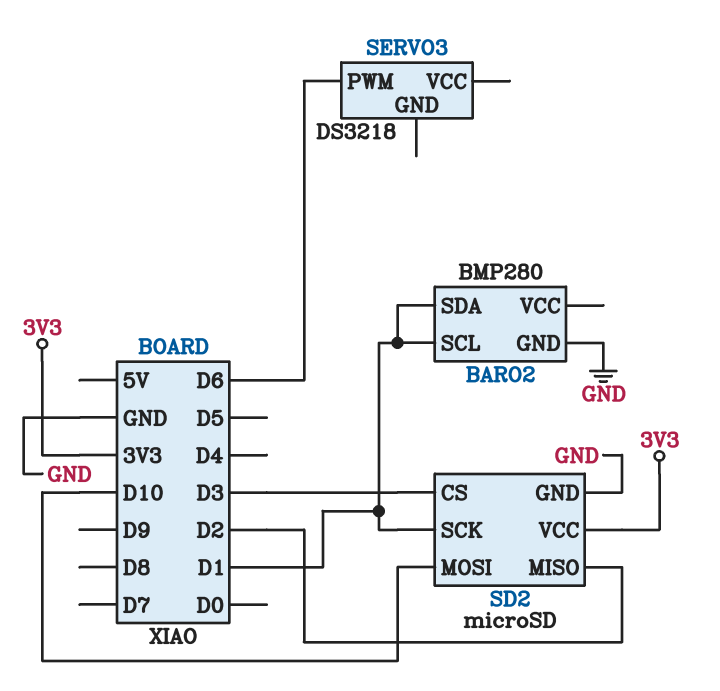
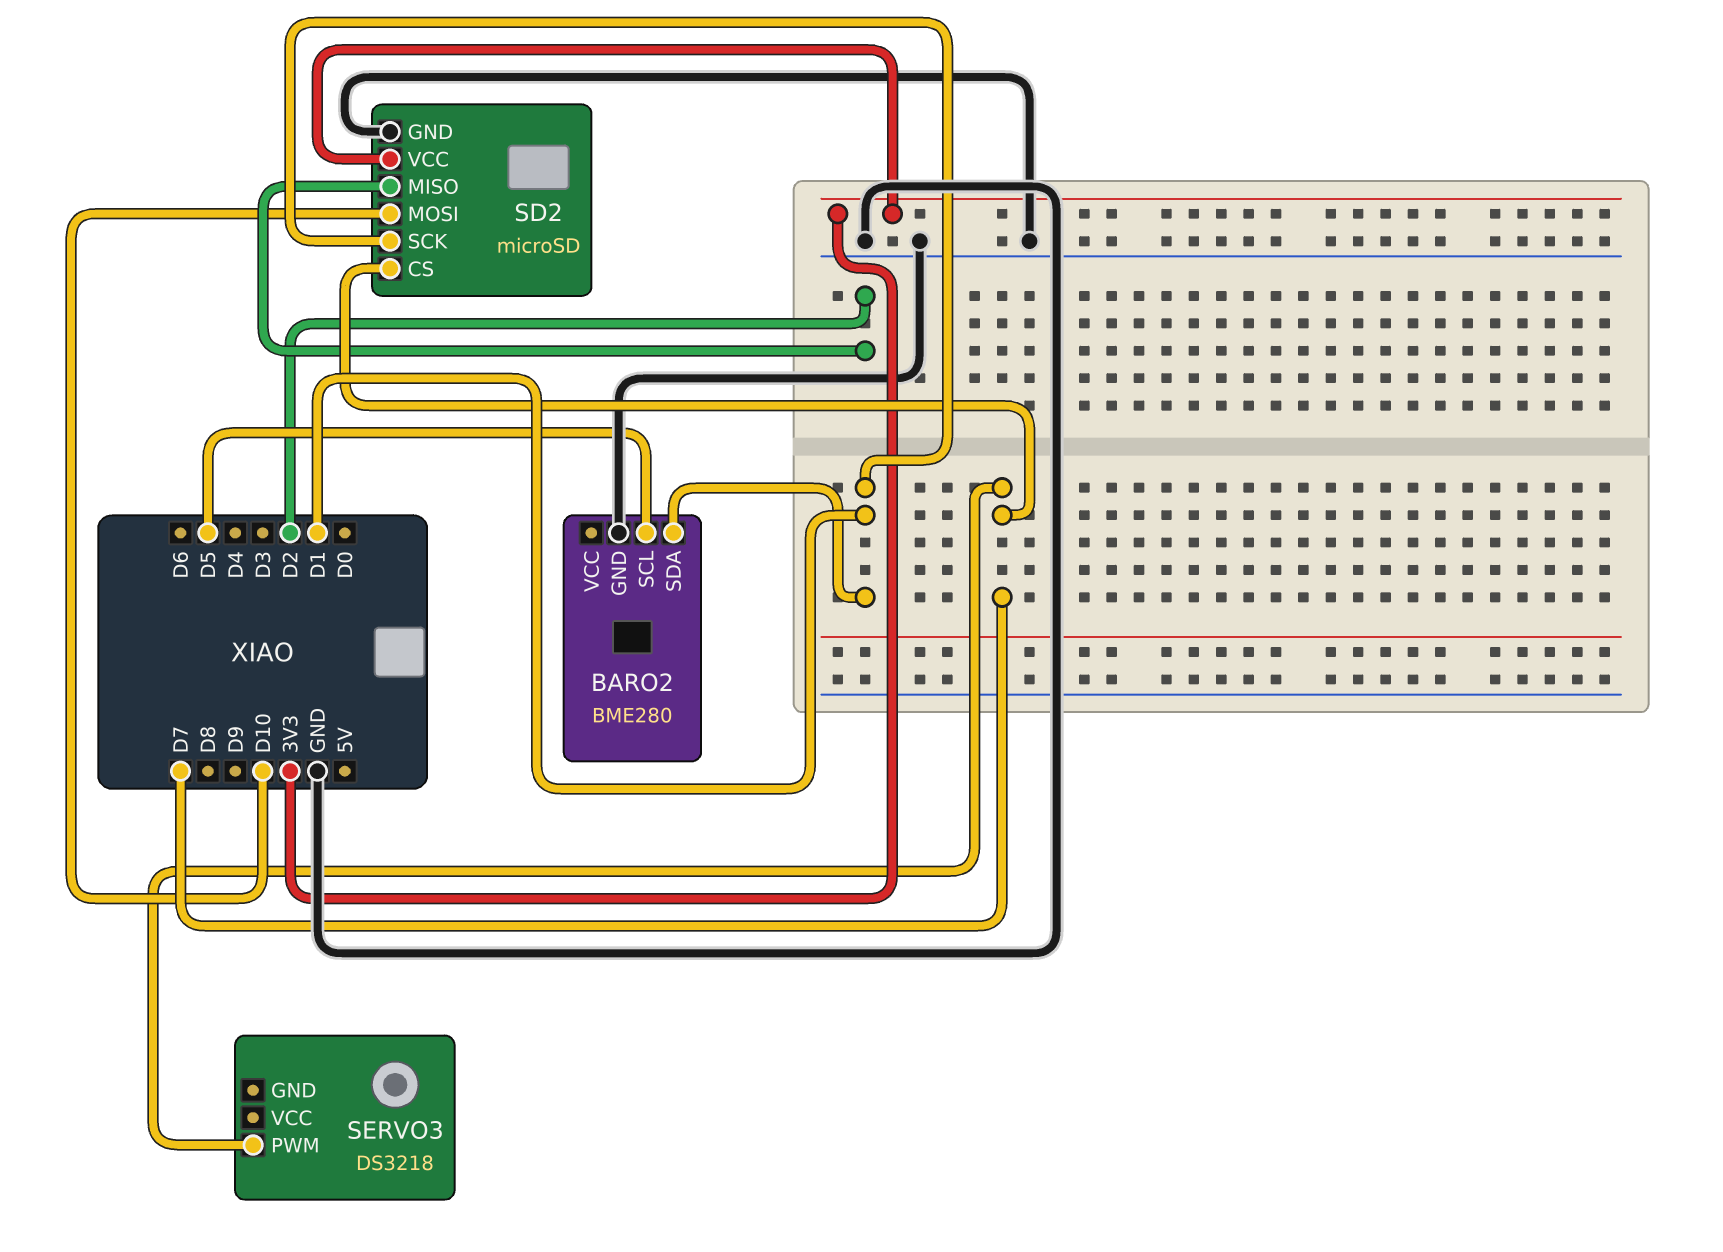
BARO2: BMP280 -> BME280
BARO2 pin SCL: D1 -> D5
SD2 pin CS: D3 -> D7
SERVO3 pin PWM: D6 -> D7

